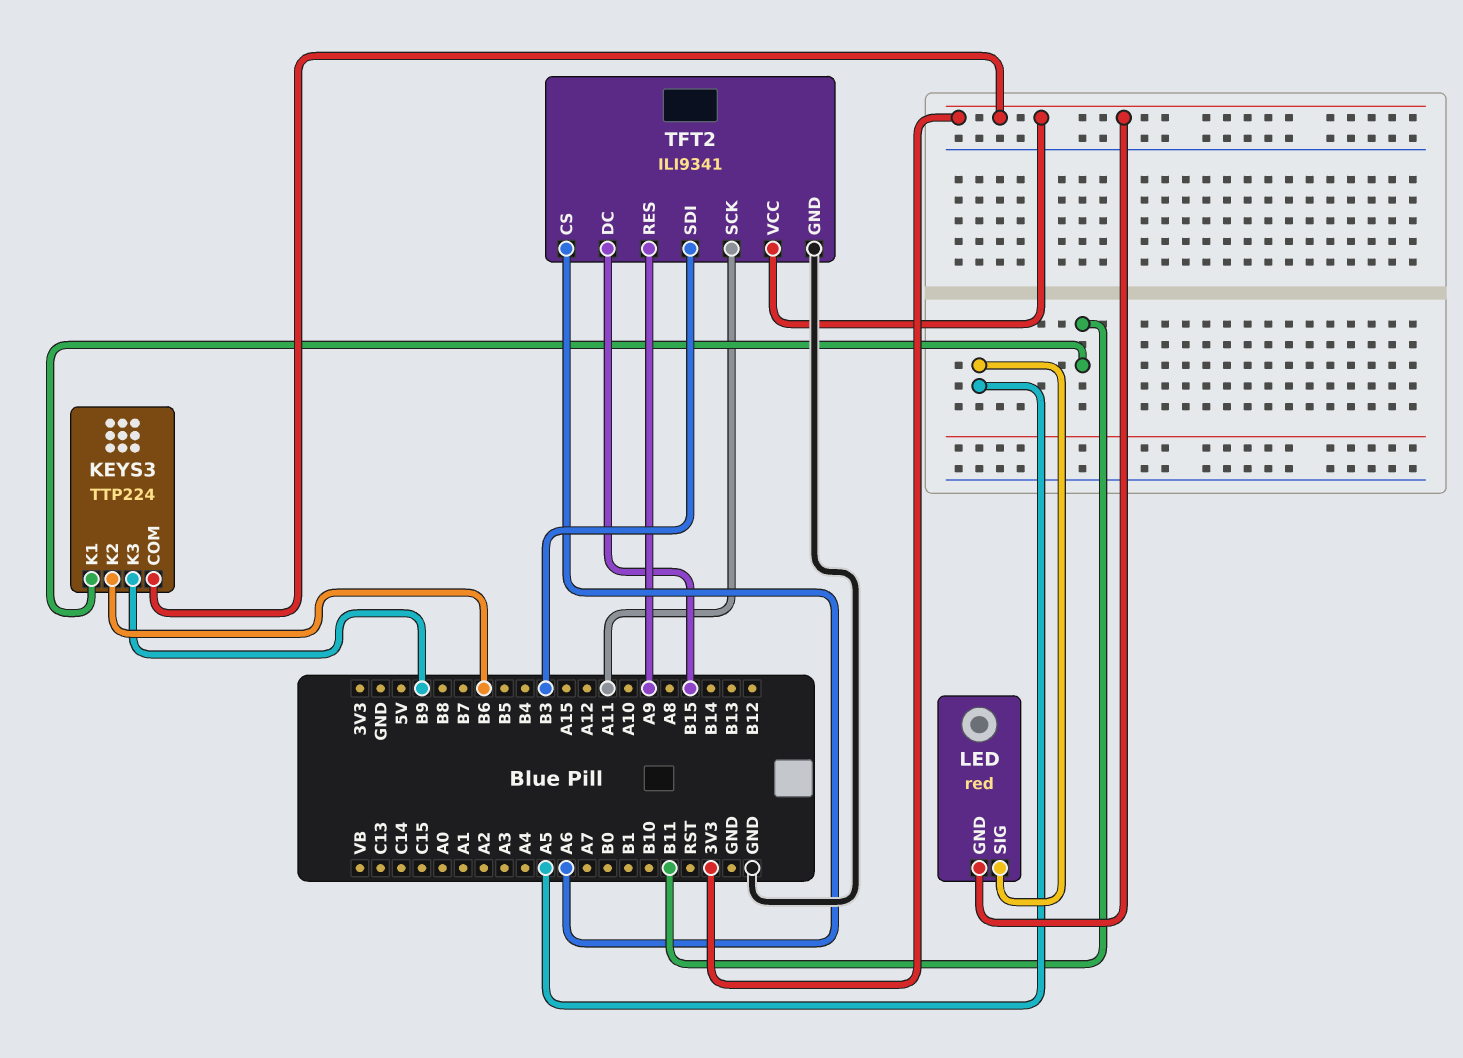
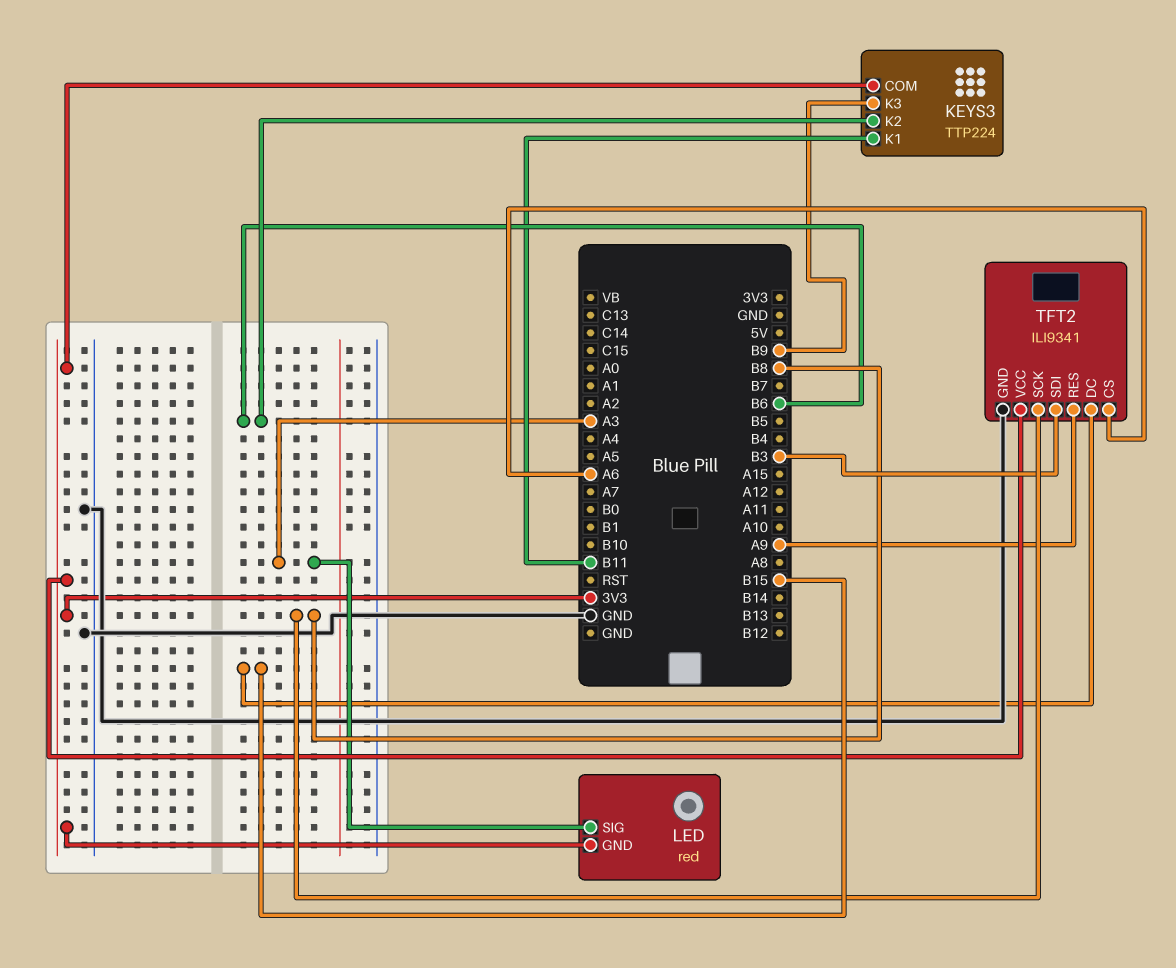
LED pin SIG: A5 -> A3
TFT2 pin SCK: A11 -> B8

